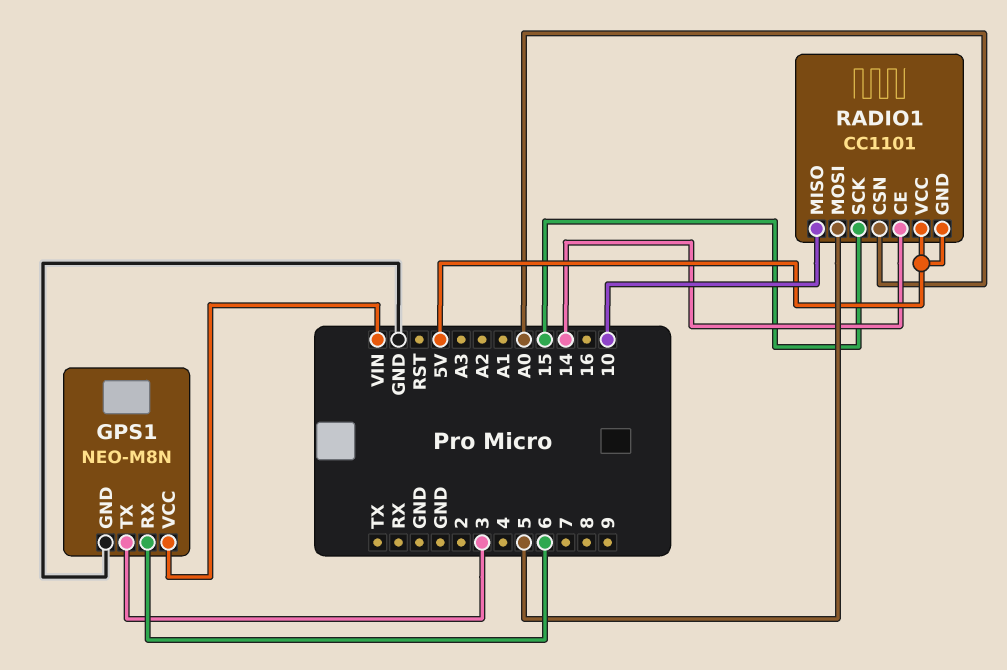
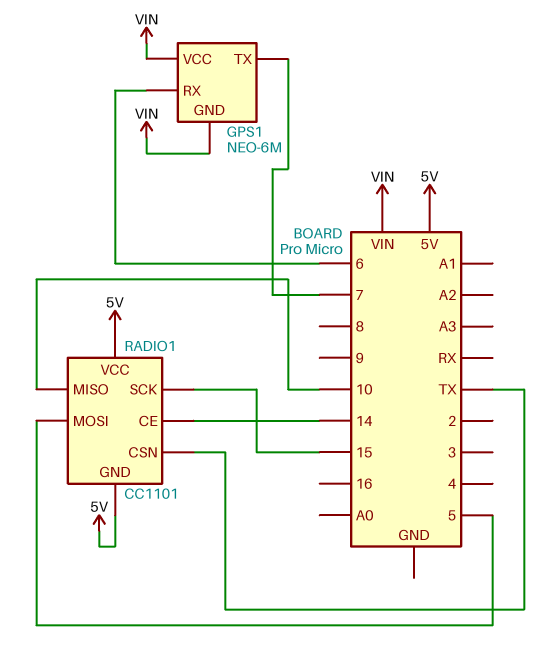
GPS1: NEO-M8N -> NEO-6M
GPS1 pin GND: GND -> VIN
GPS1 pin TX: 3 -> 7
RADIO1 pin CSN: A0 -> TX

